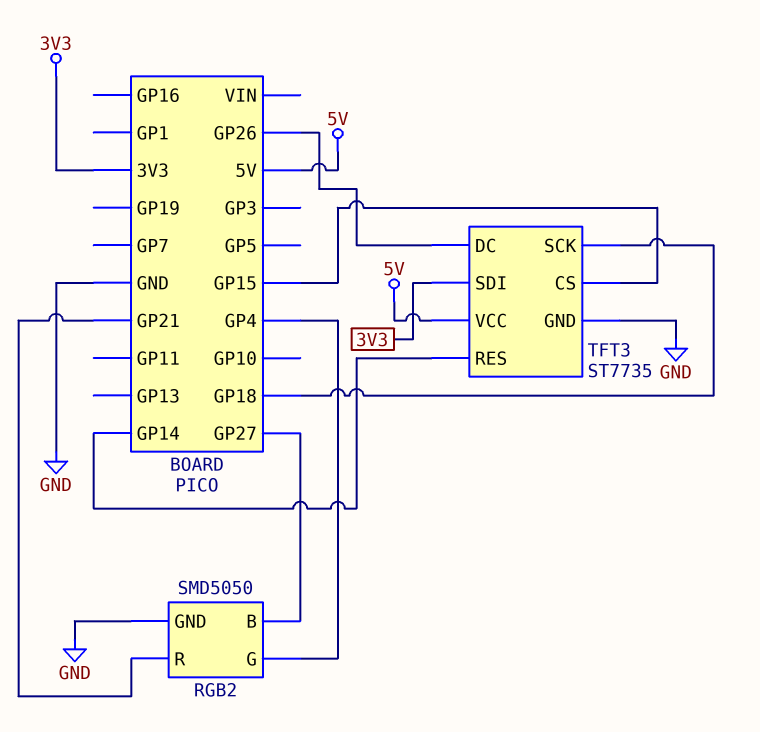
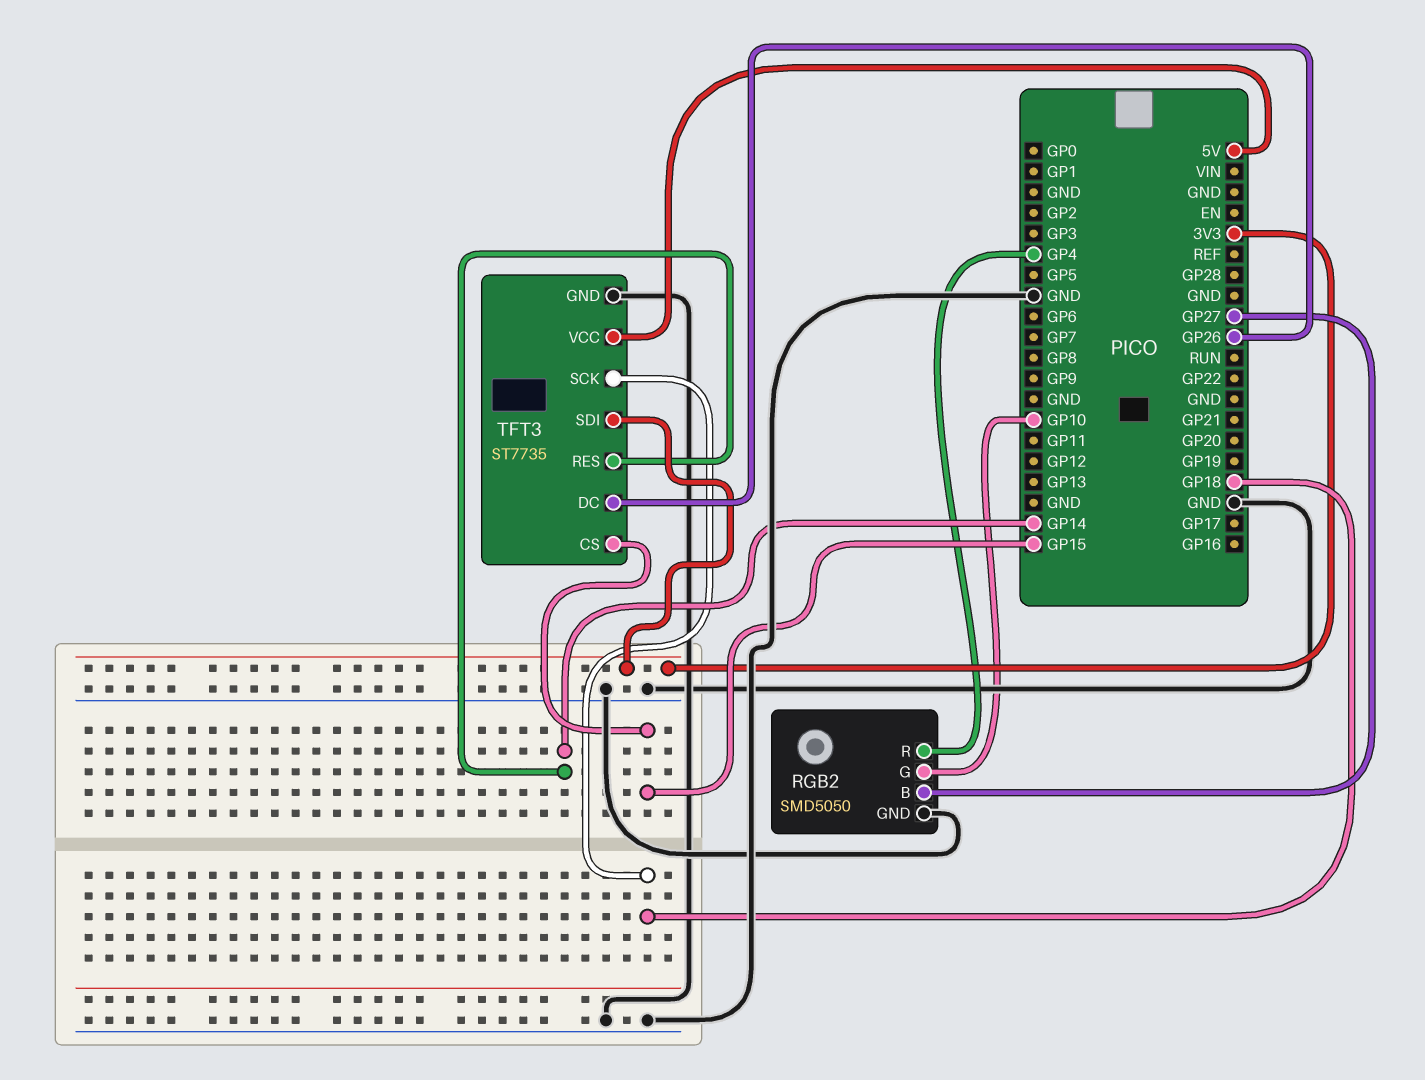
RGB2 pin G: GP4 -> GP10
RGB2 pin R: GP21 -> GP4

